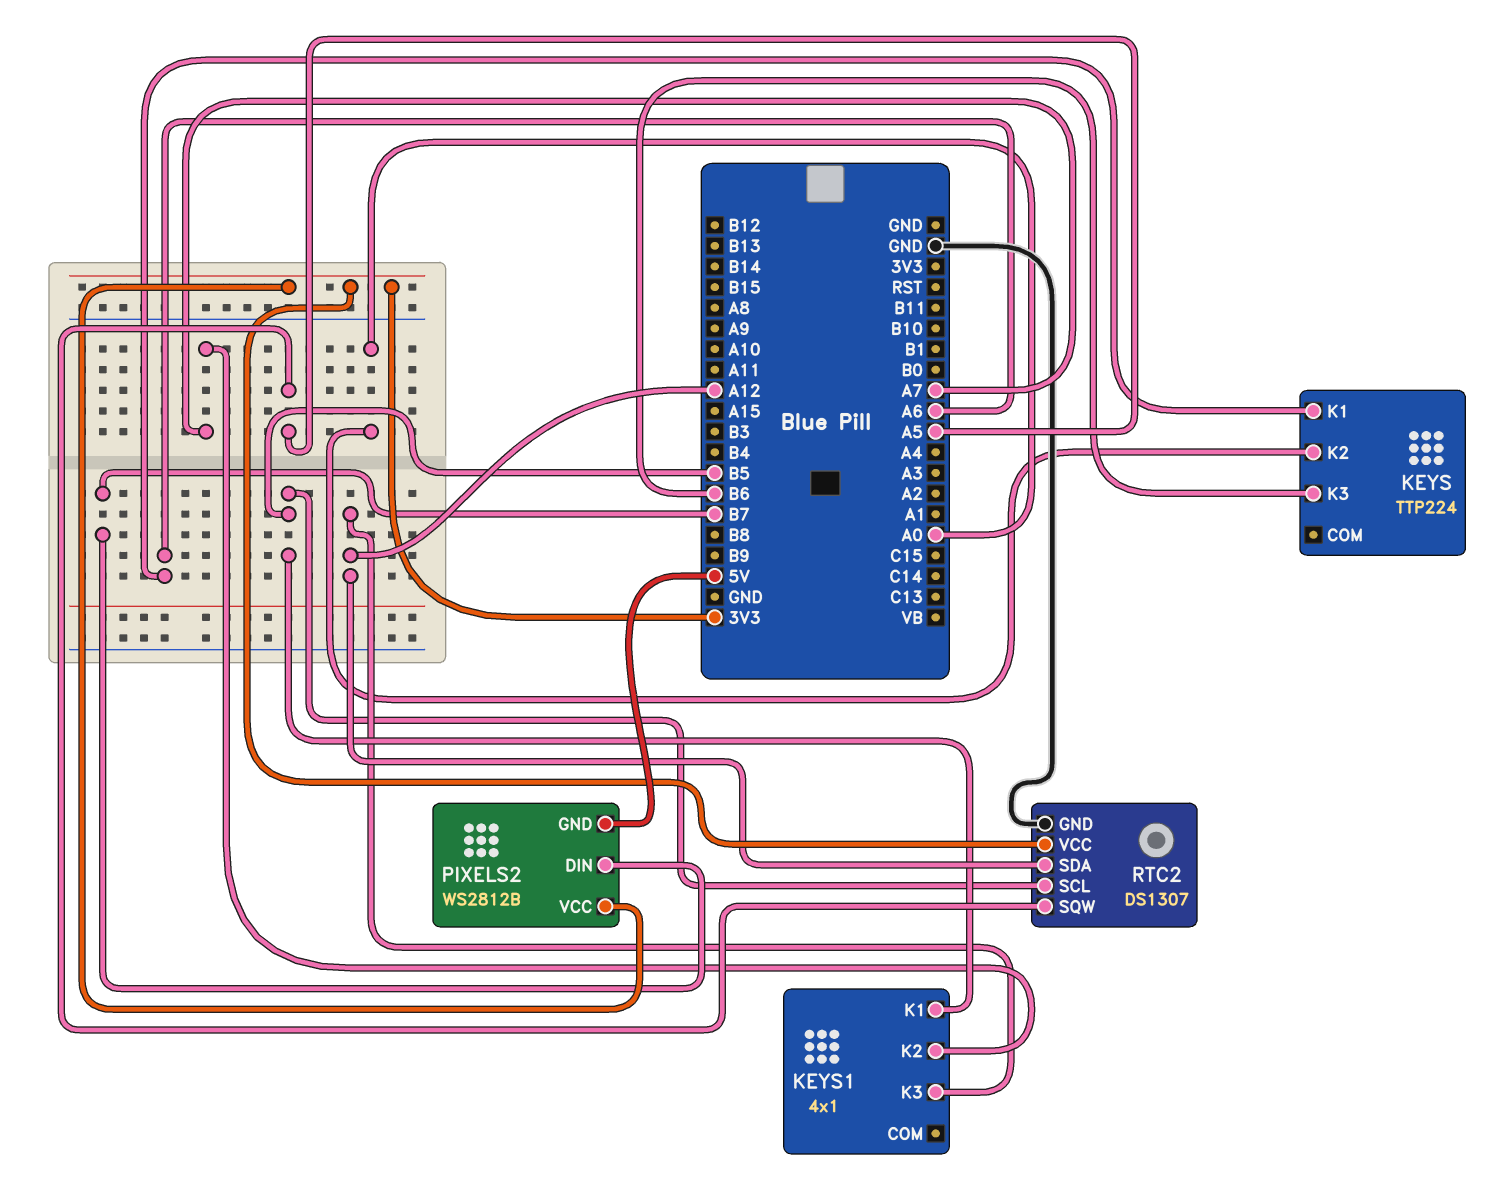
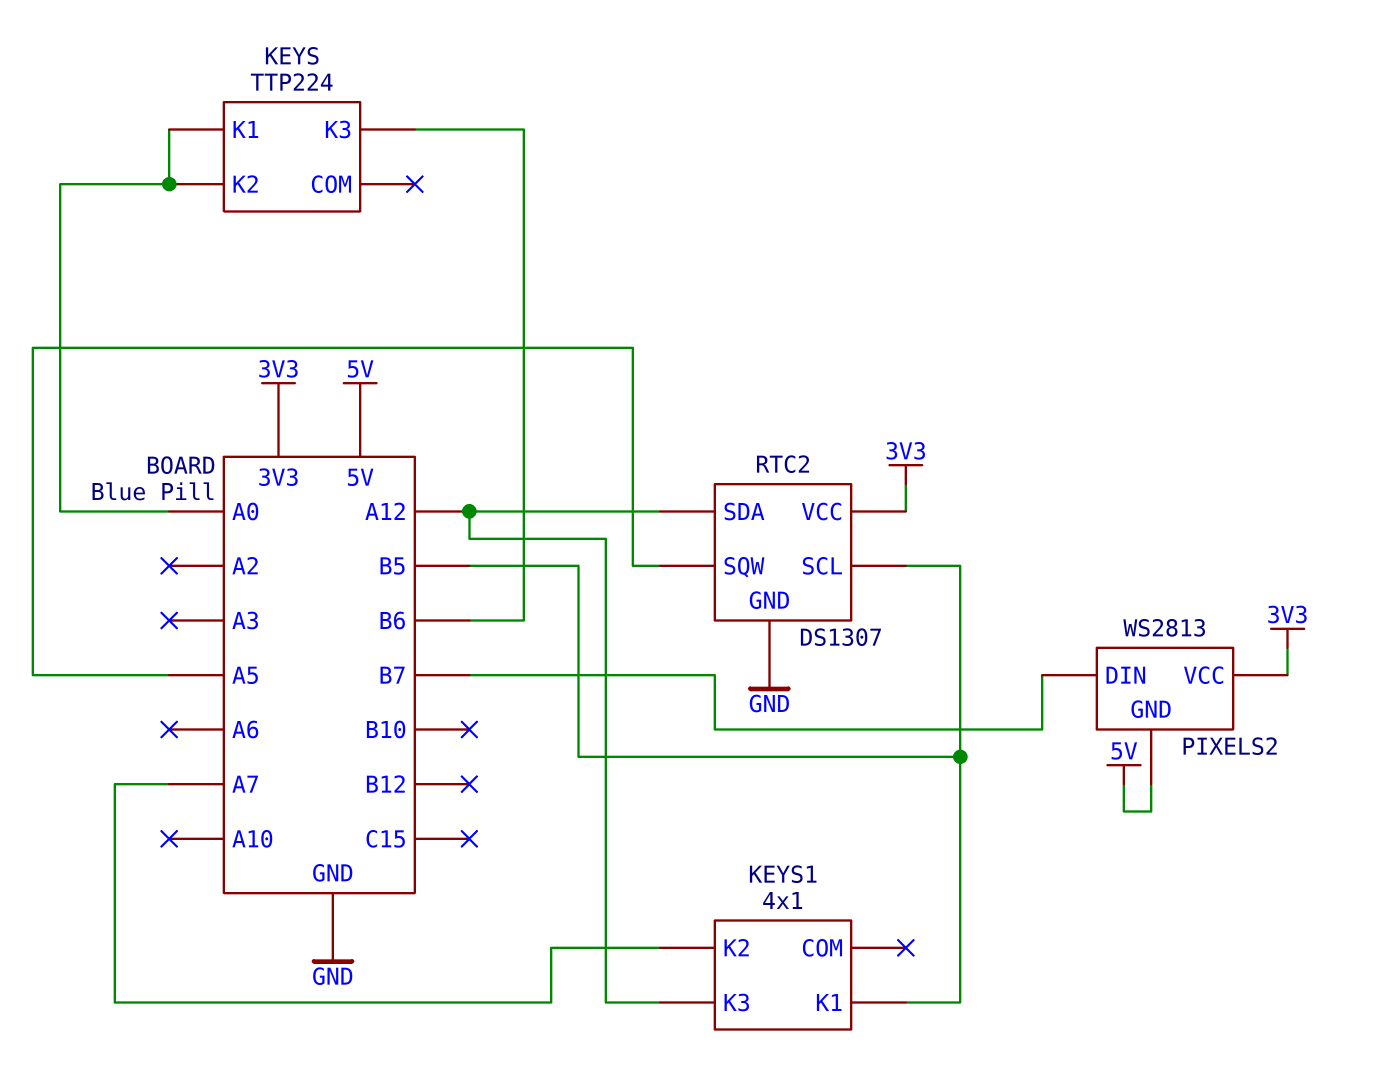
KEYS pin K1: A6 -> A0
PIXELS2: WS2812B -> WS2813

